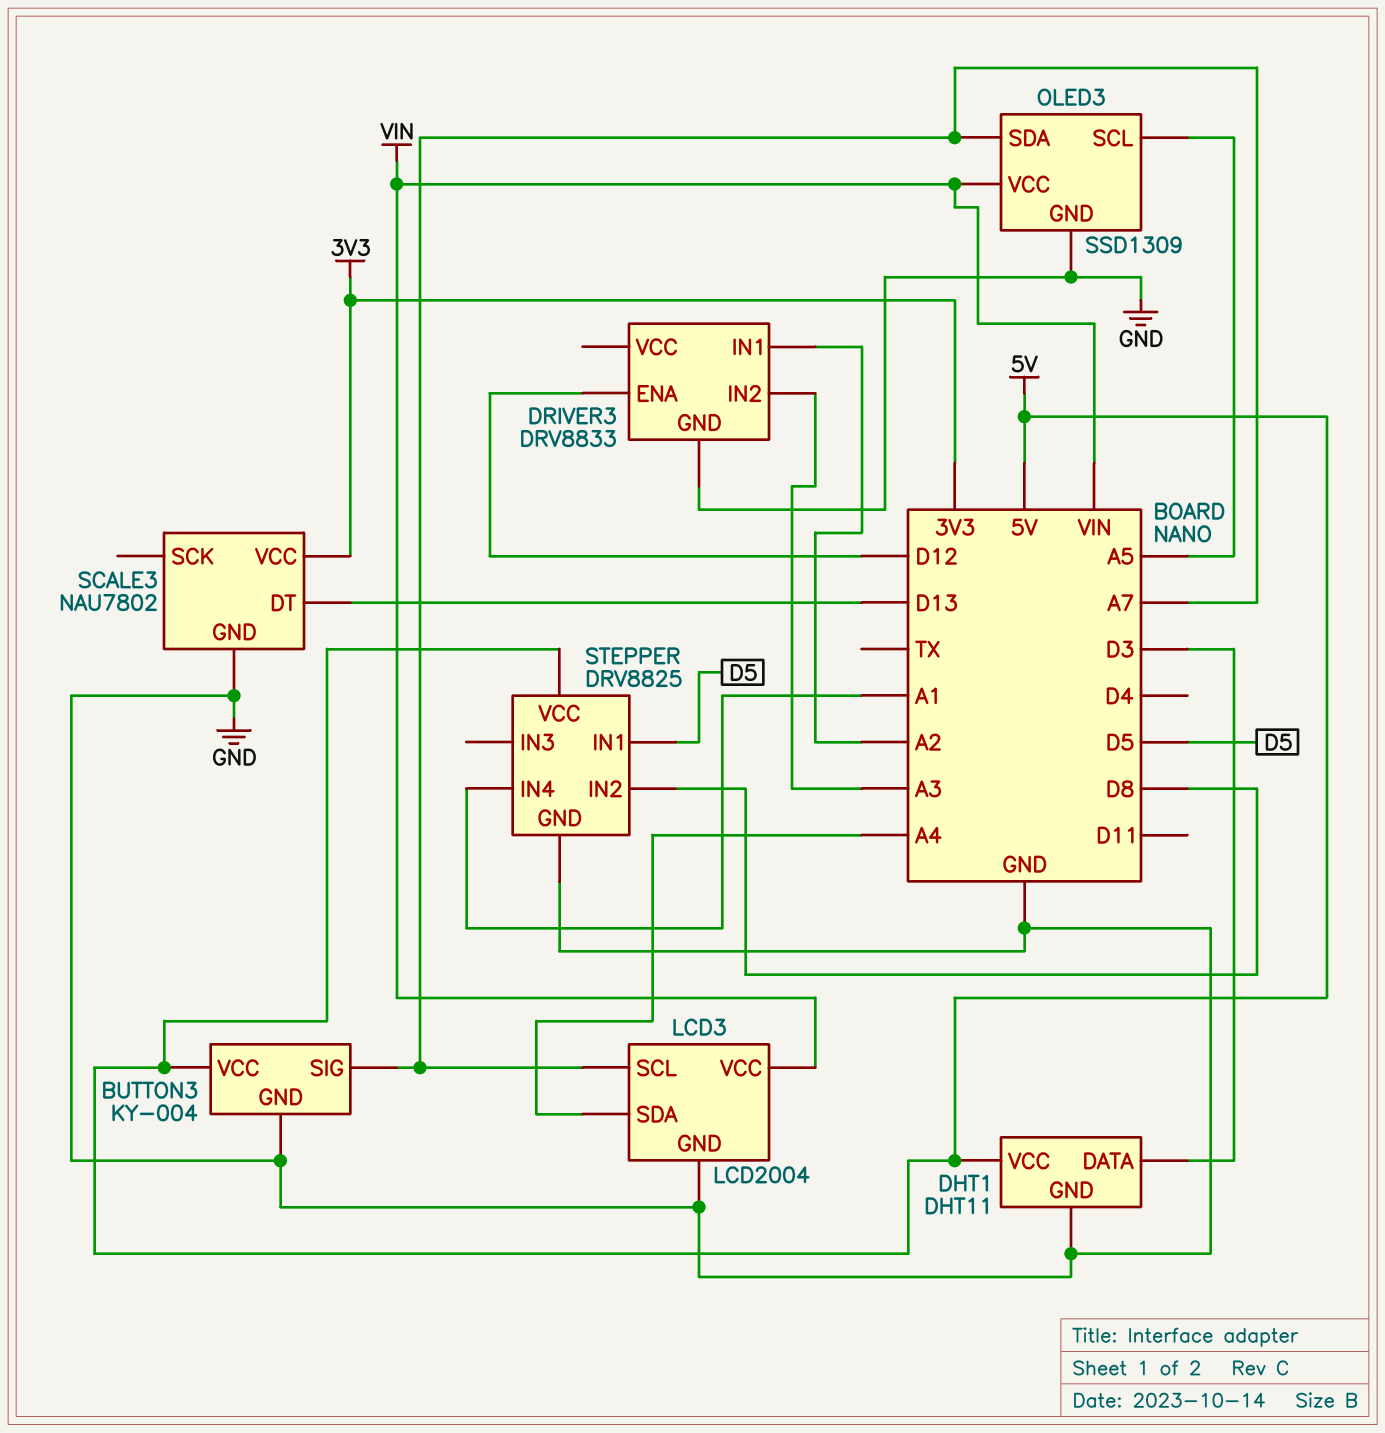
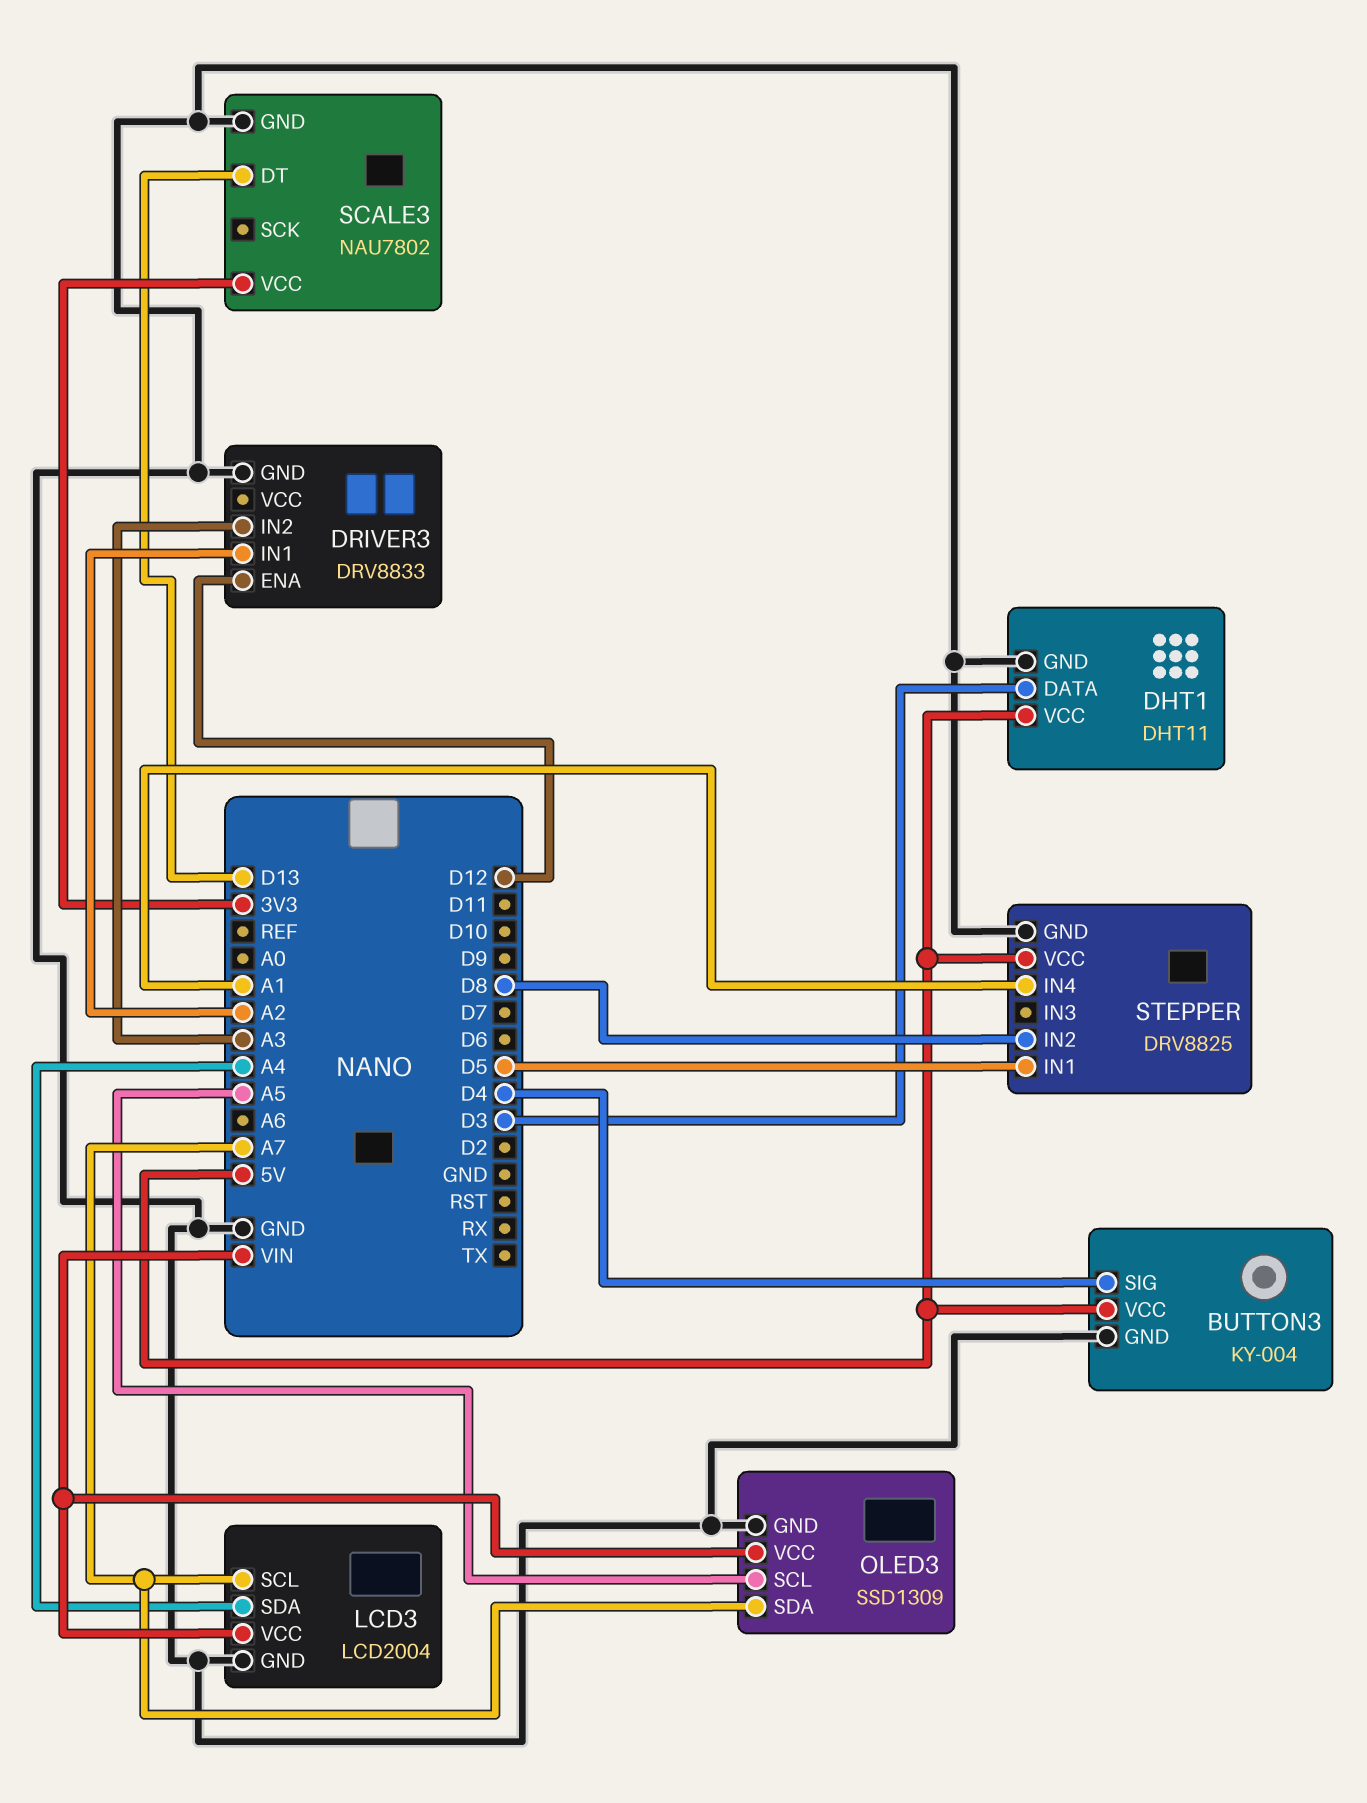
BUTTON3 pin SIG: A7 -> D4

